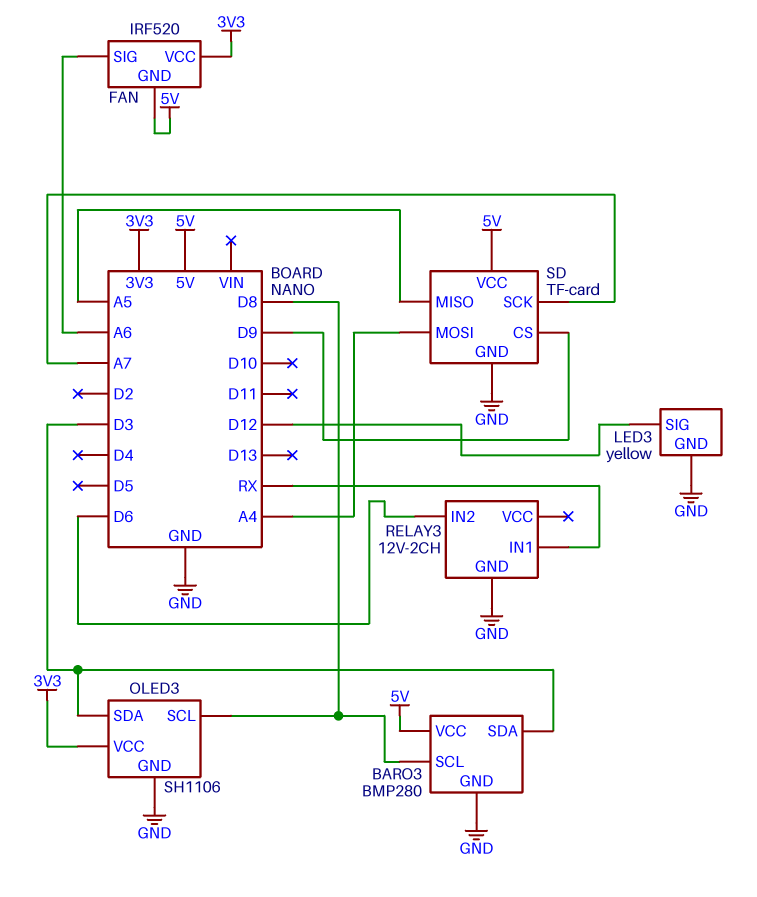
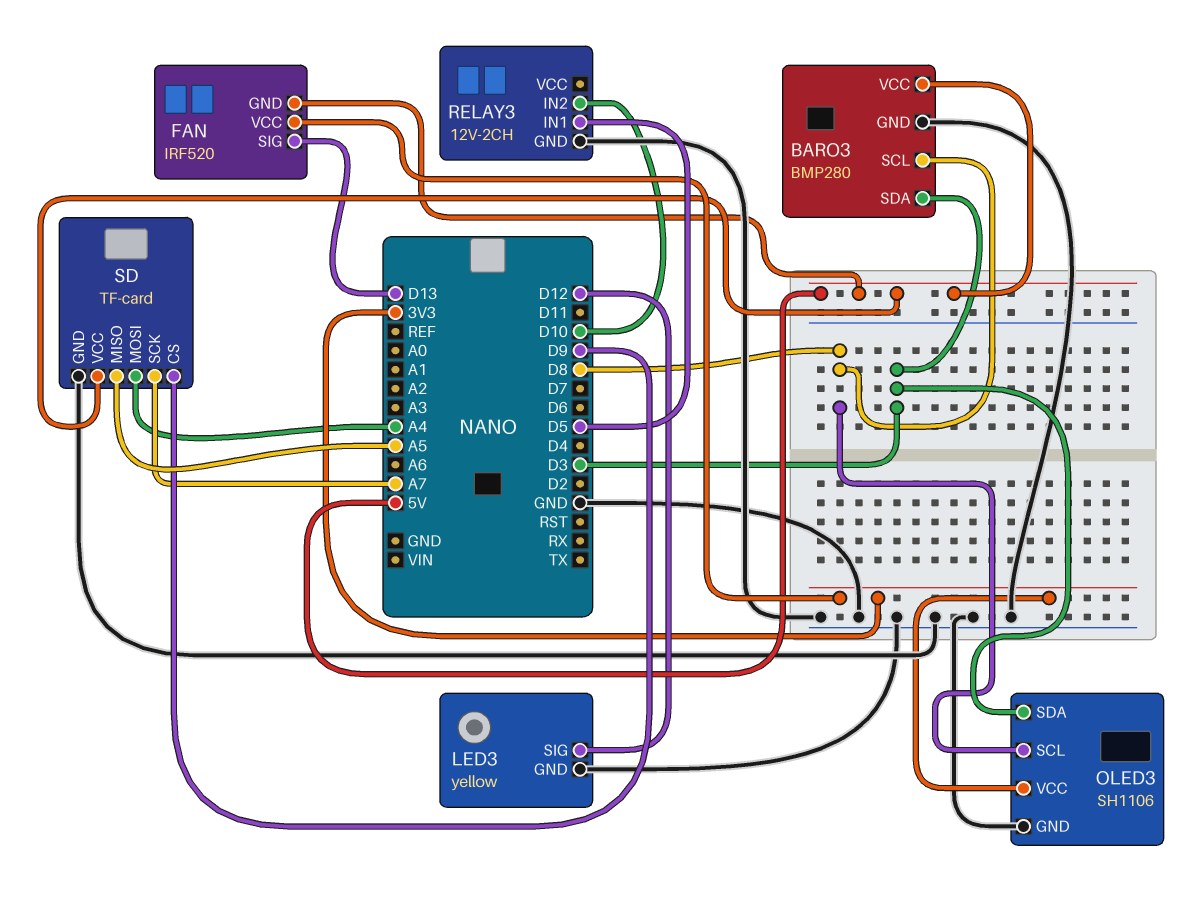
FAN pin SIG: A6 -> D13
RELAY3 pin IN1: RX -> D5
RELAY3 pin IN2: D6 -> D10

